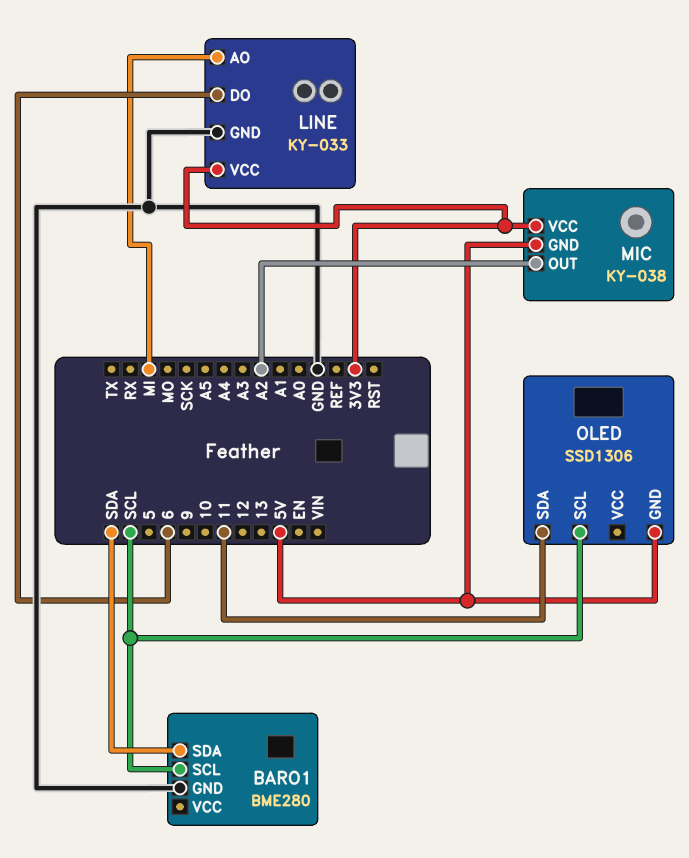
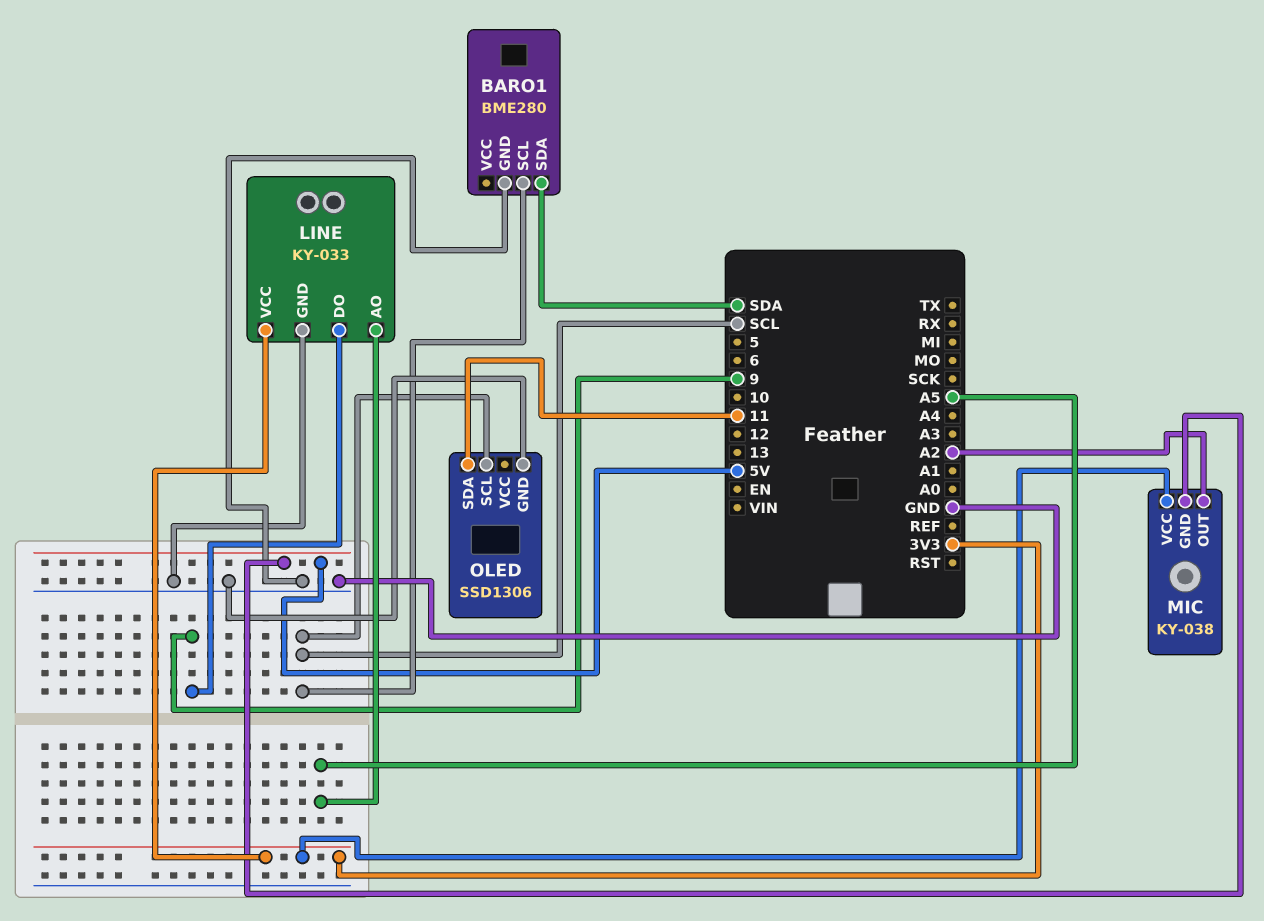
LINE pin AO: MI -> A5
LINE pin DO: 6 -> 9
OLED pin GND: 5V -> GND

